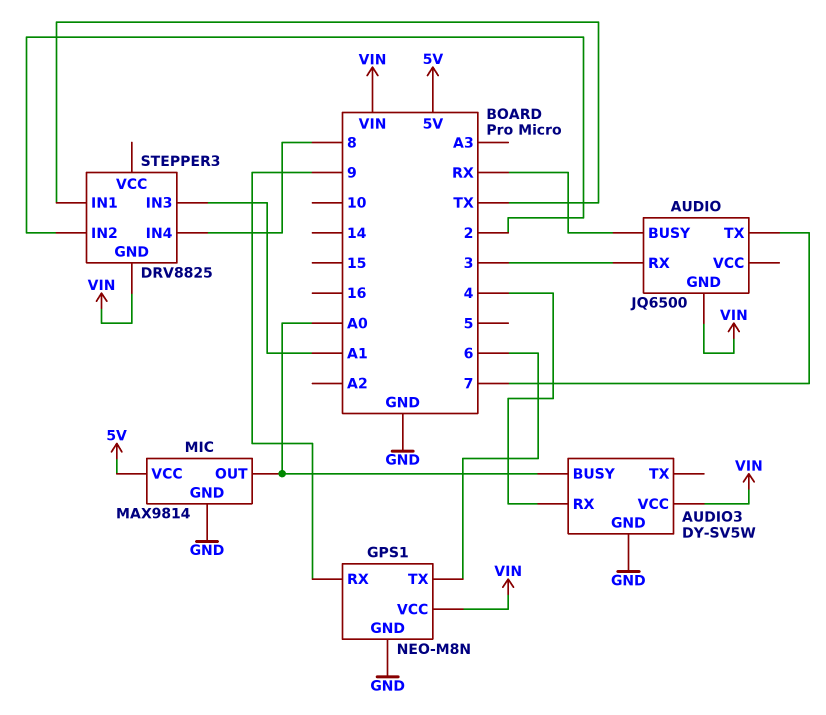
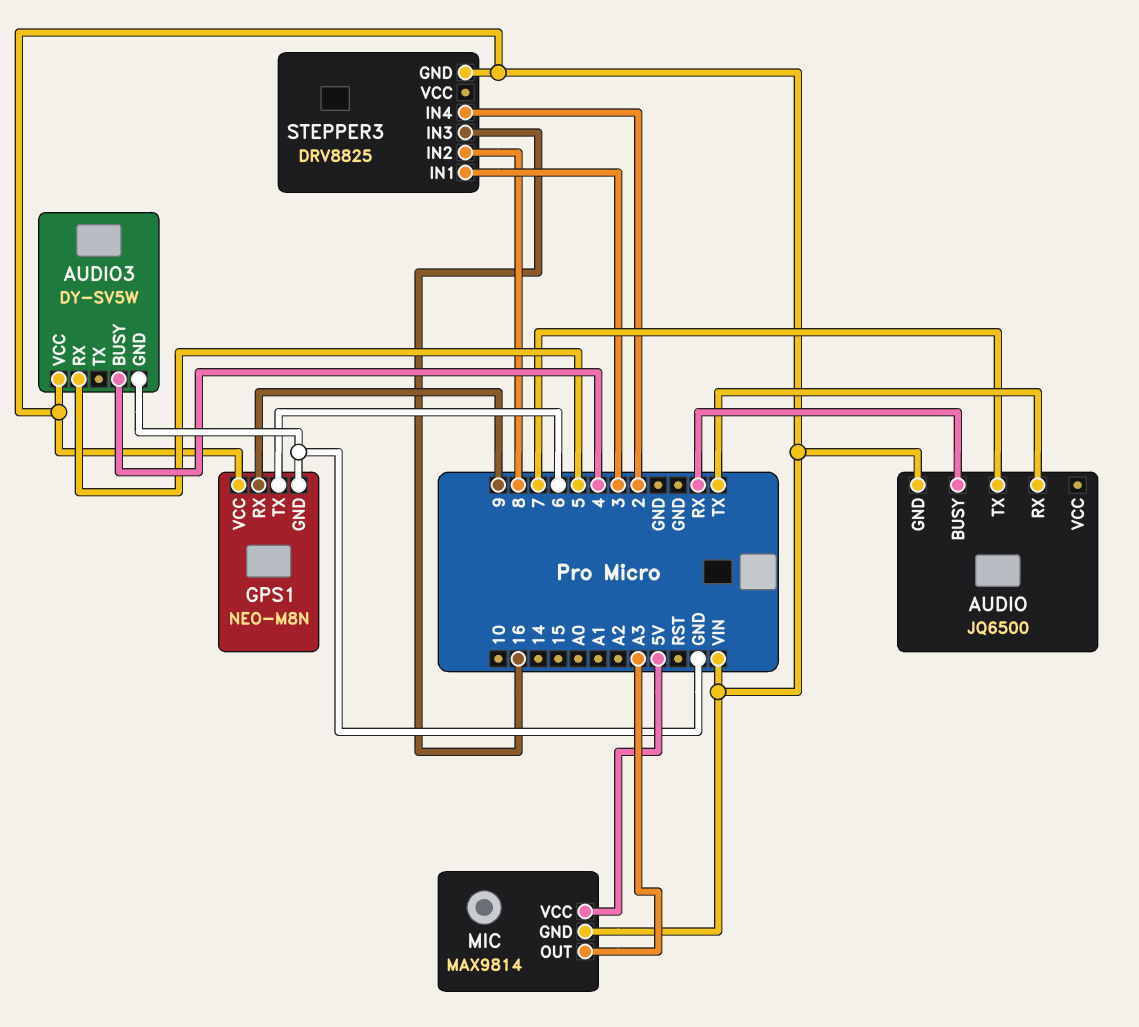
AUDIO pin RX: 3 -> TX
AUDIO3 pin BUSY: A0 -> 4
AUDIO3 pin RX: 4 -> 5
MIC pin GND: GND -> VIN
MIC pin OUT: A0 -> A3
STEPPER3 pin IN1: TX -> 3
STEPPER3 pin IN2: 2 -> 8
STEPPER3 pin IN3: A1 -> 16
STEPPER3 pin IN4: 8 -> 2

